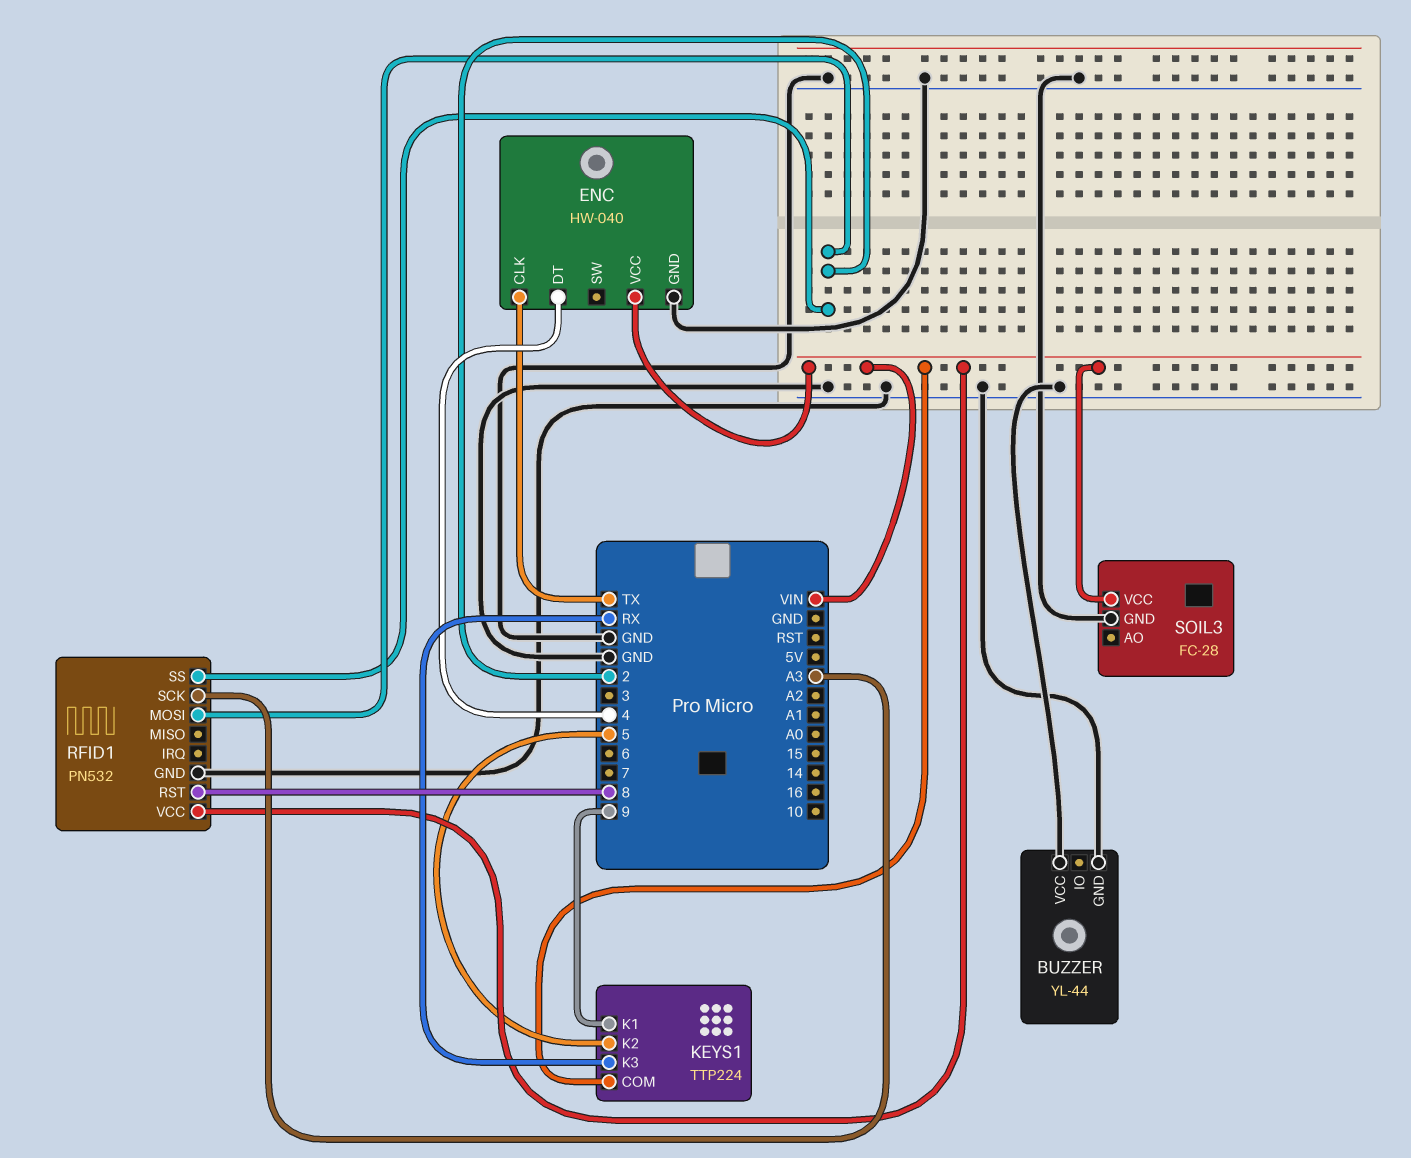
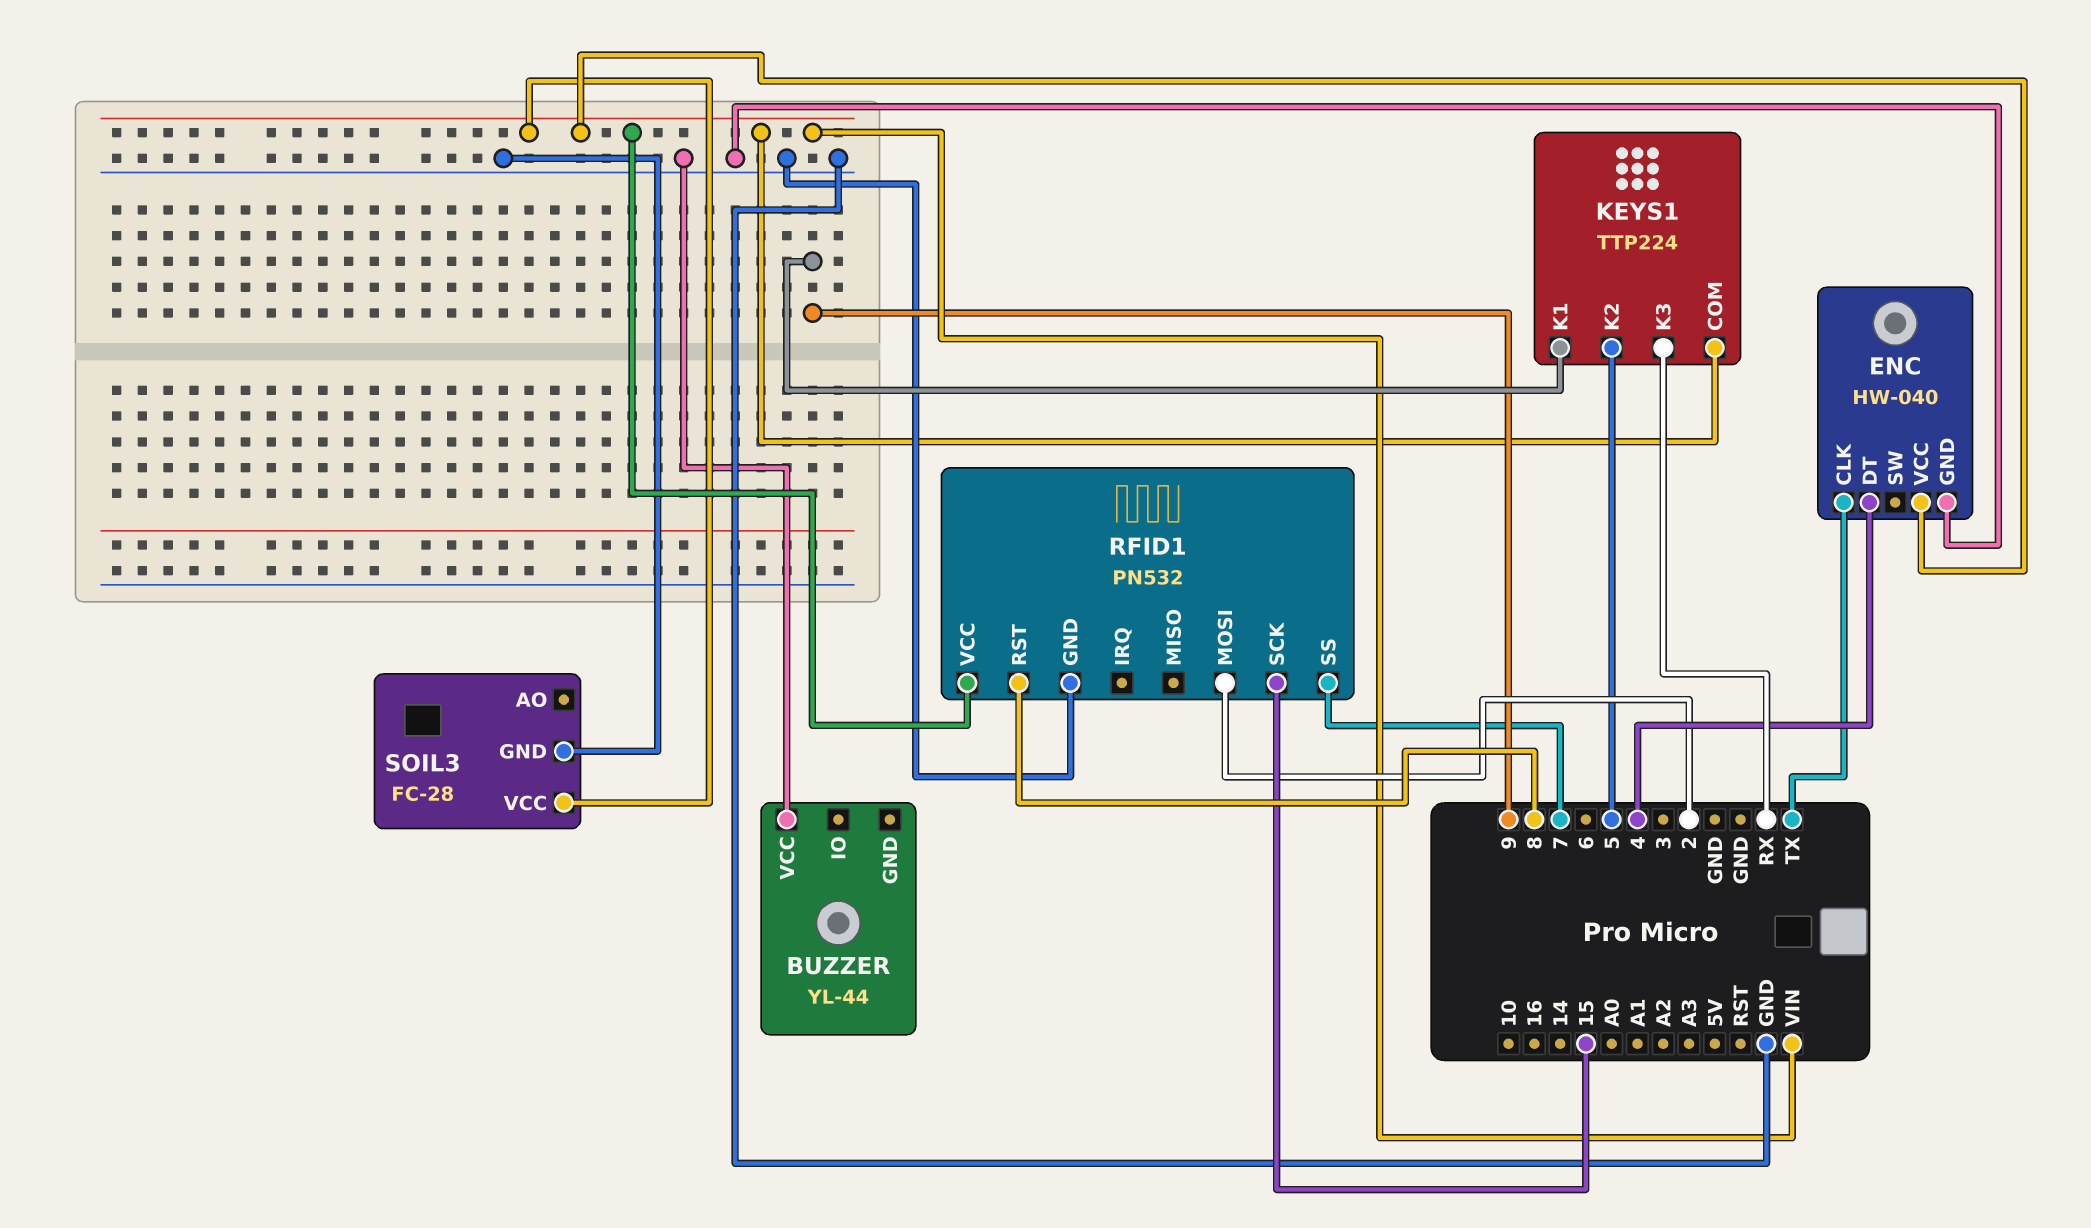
BUZZER pin GND: GND -> none
RFID1 pin SCK: A3 -> 15
RFID1 pin SS: 2 -> 7

